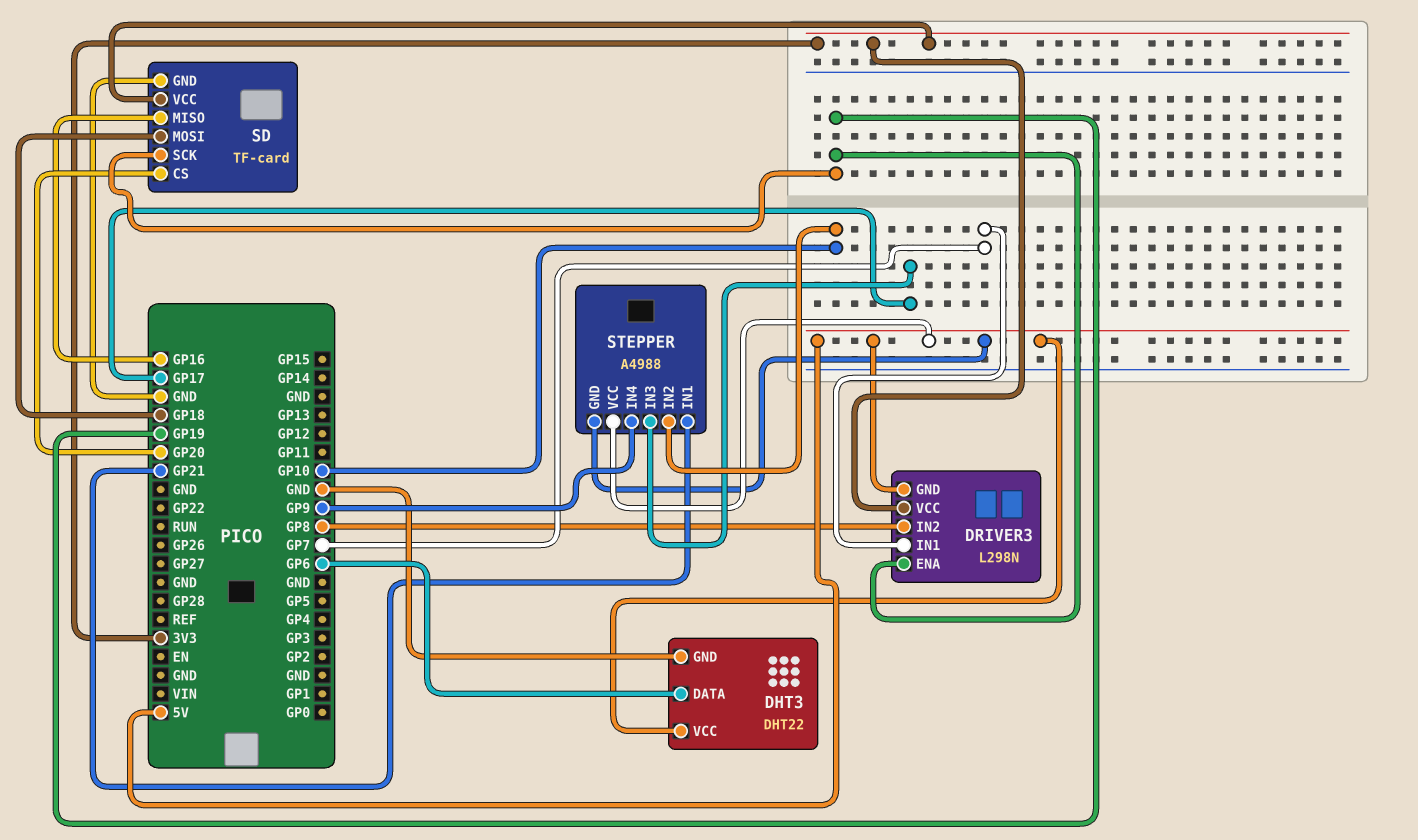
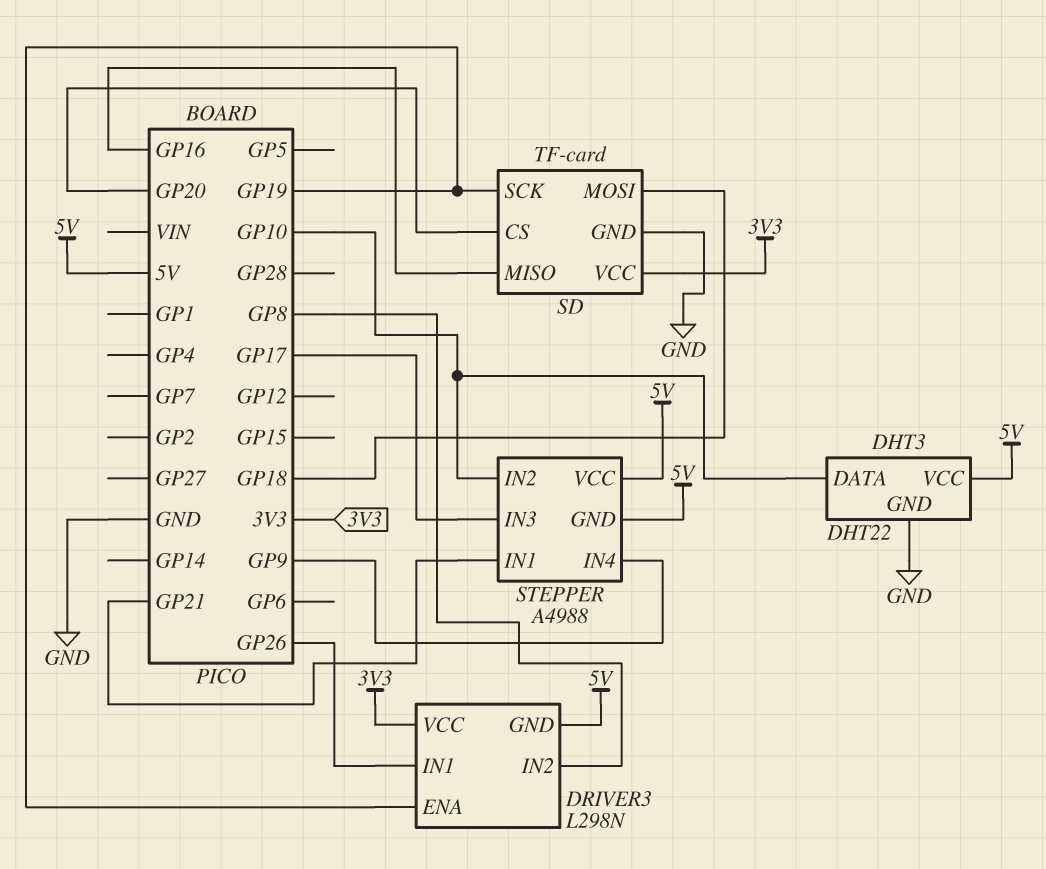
DHT3 pin DATA: GP6 -> GP10
DRIVER3 pin IN1: GP7 -> GP26

